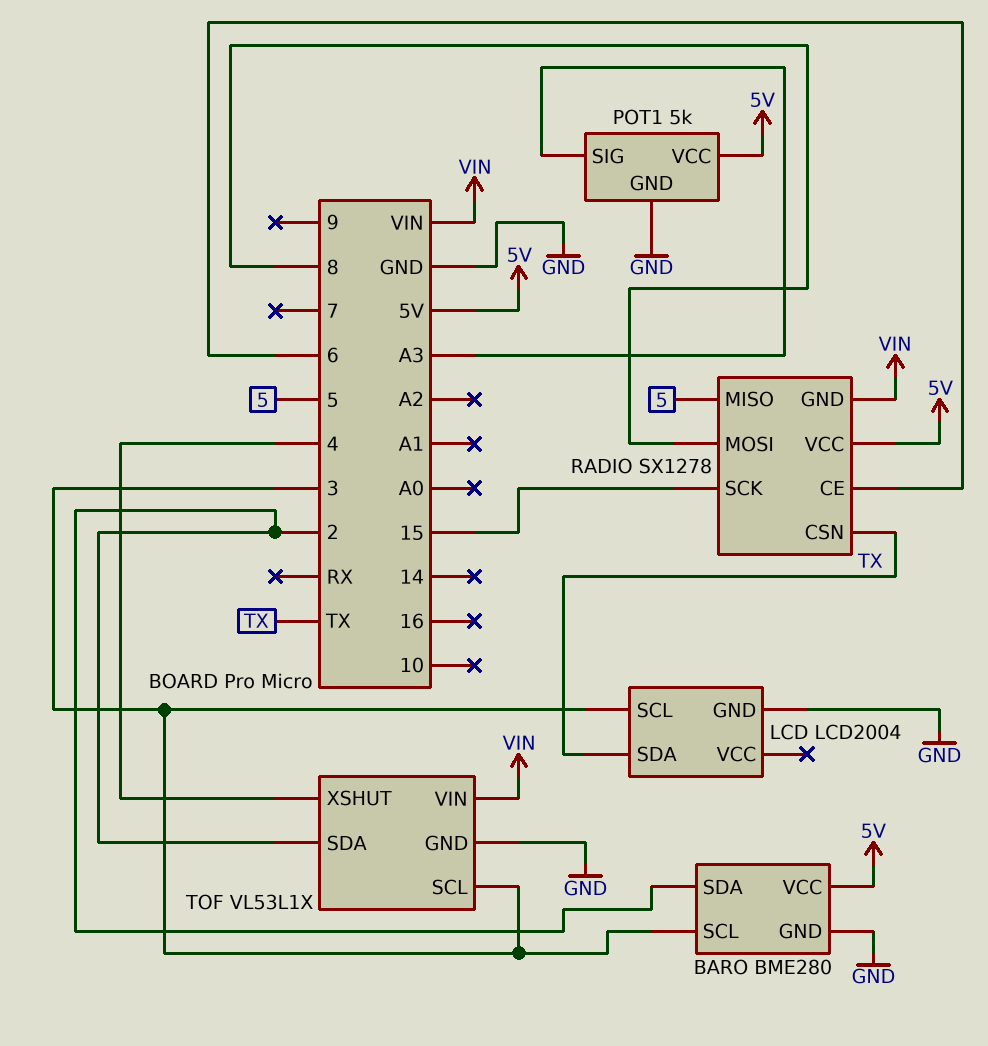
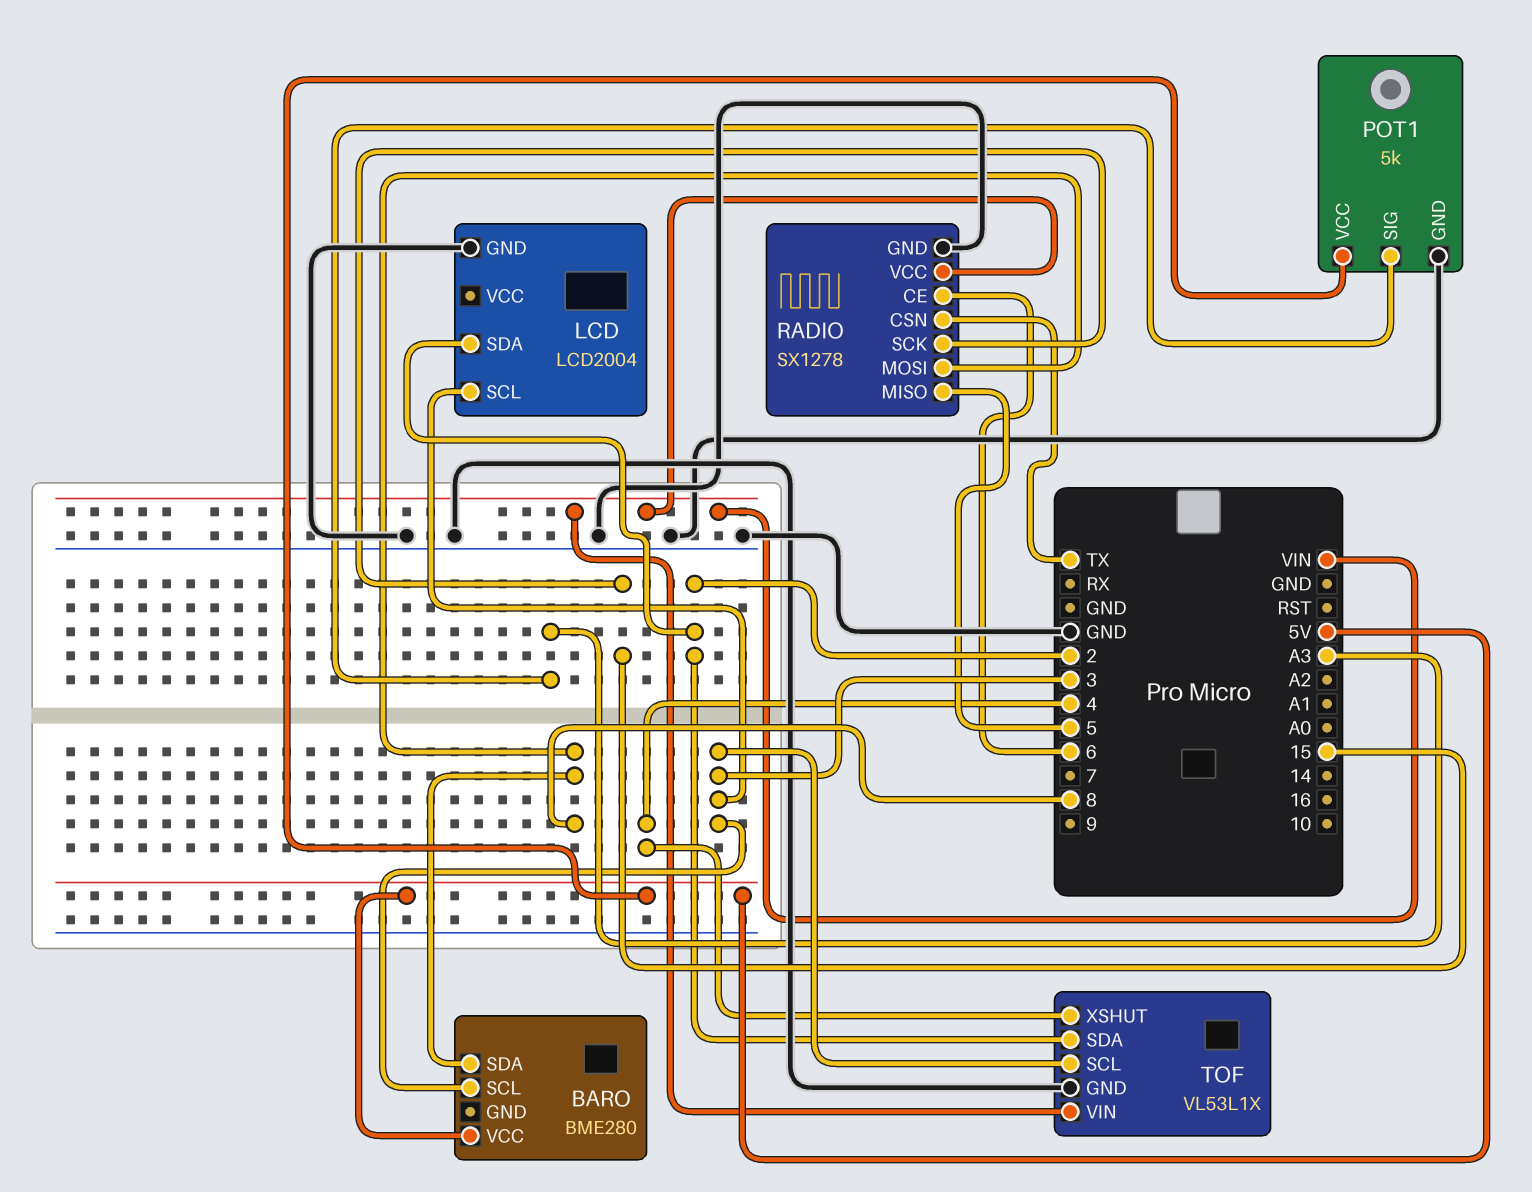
BARO pin GND: GND -> none
BARO pin SDA: 2 -> 8
LCD pin SDA: TX -> 2
RADIO pin GND: VIN -> GND
RADIO pin VCC: 5V -> VIN

